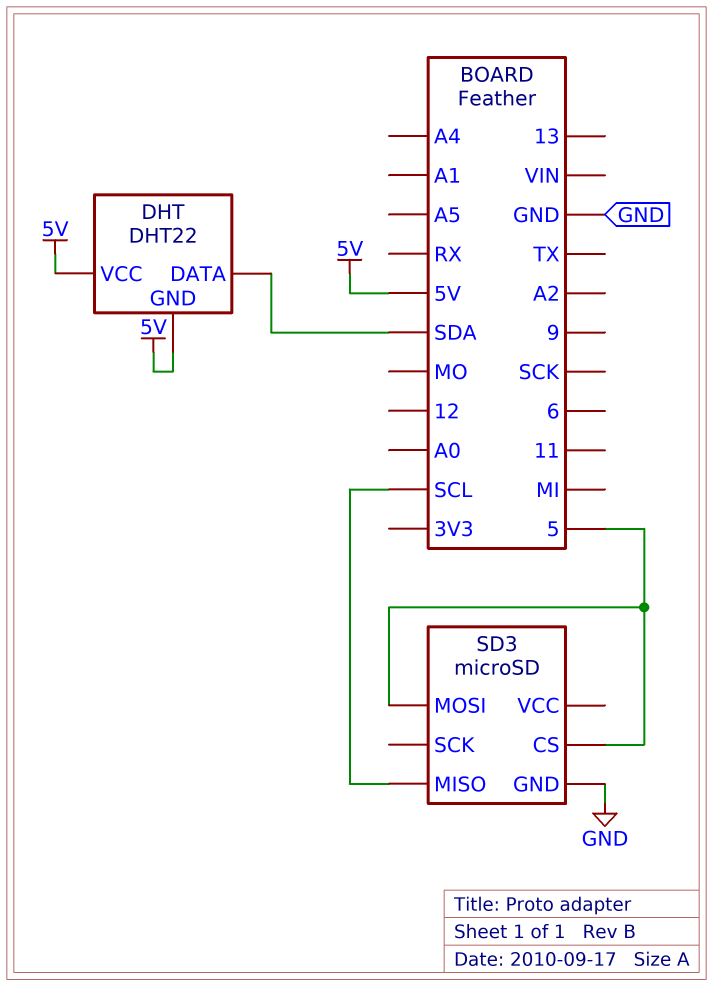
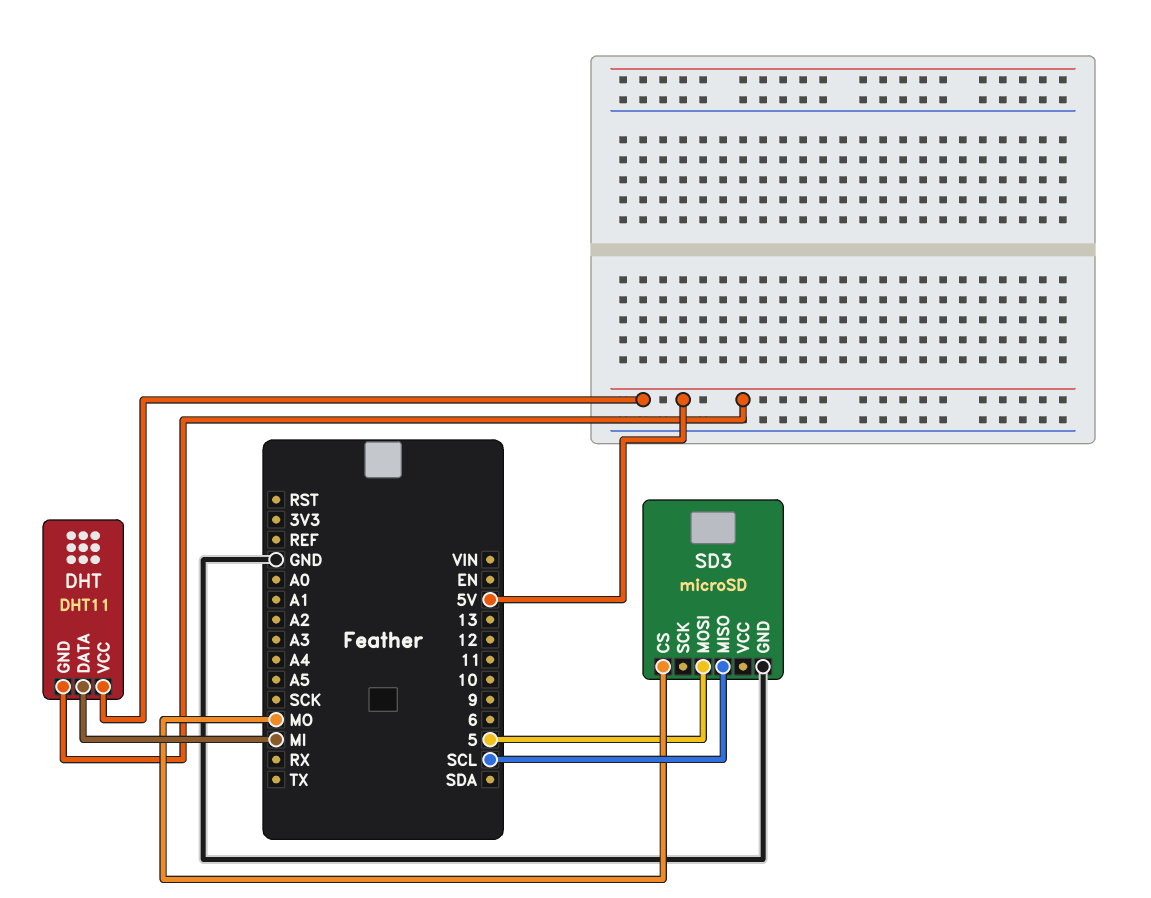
DHT: DHT22 -> DHT11
DHT pin DATA: SDA -> MI
SD3 pin CS: 5 -> MO

